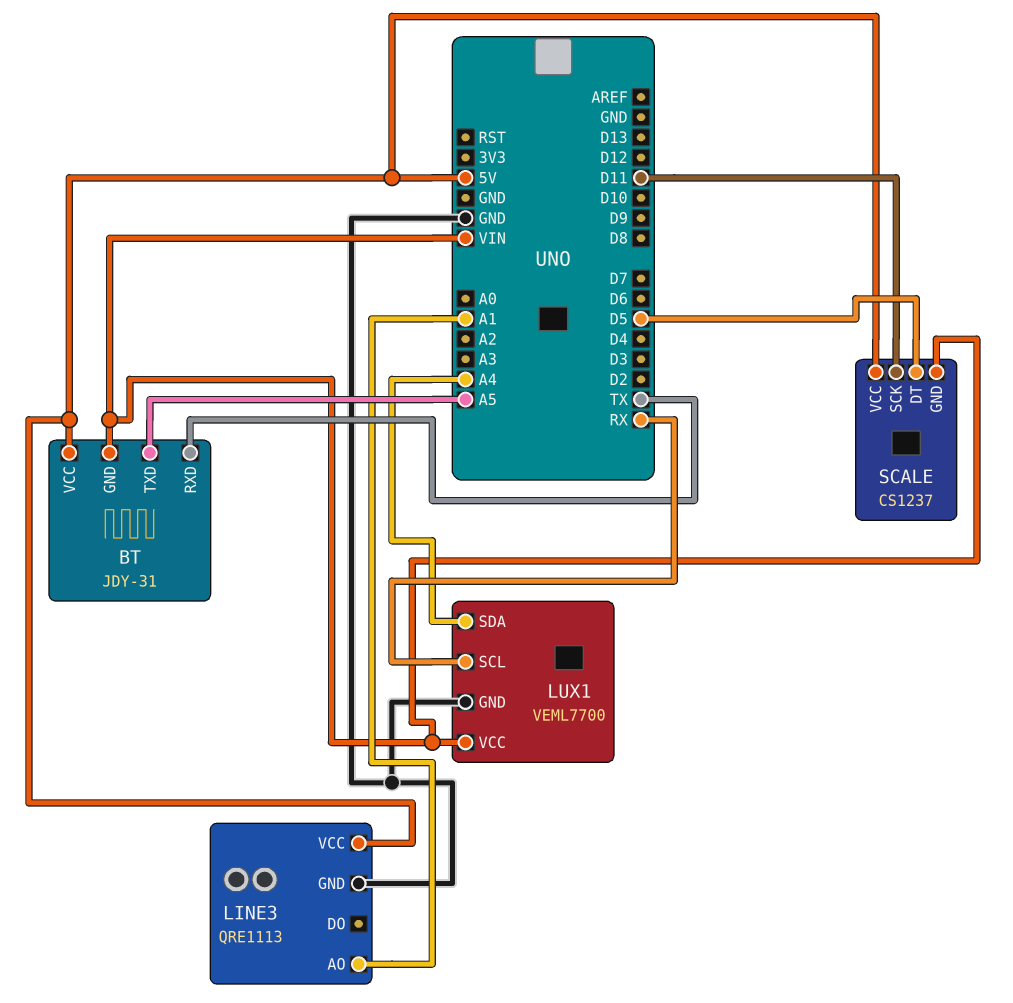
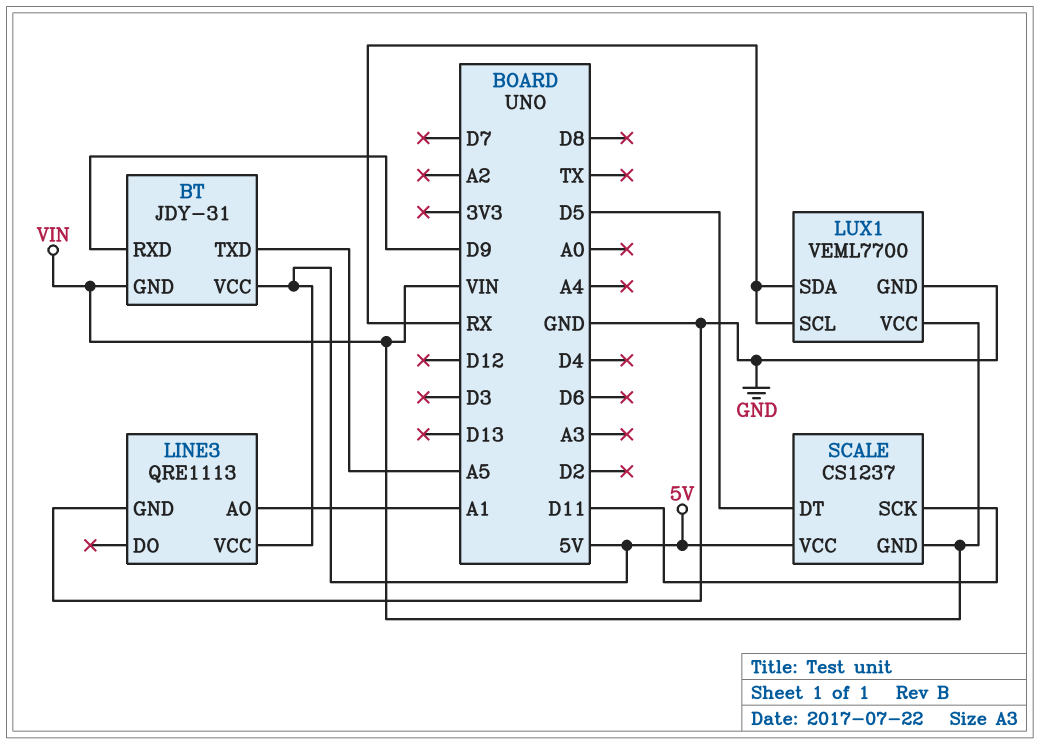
BT pin RXD: TX -> D9
LUX1 pin SDA: A4 -> RX

